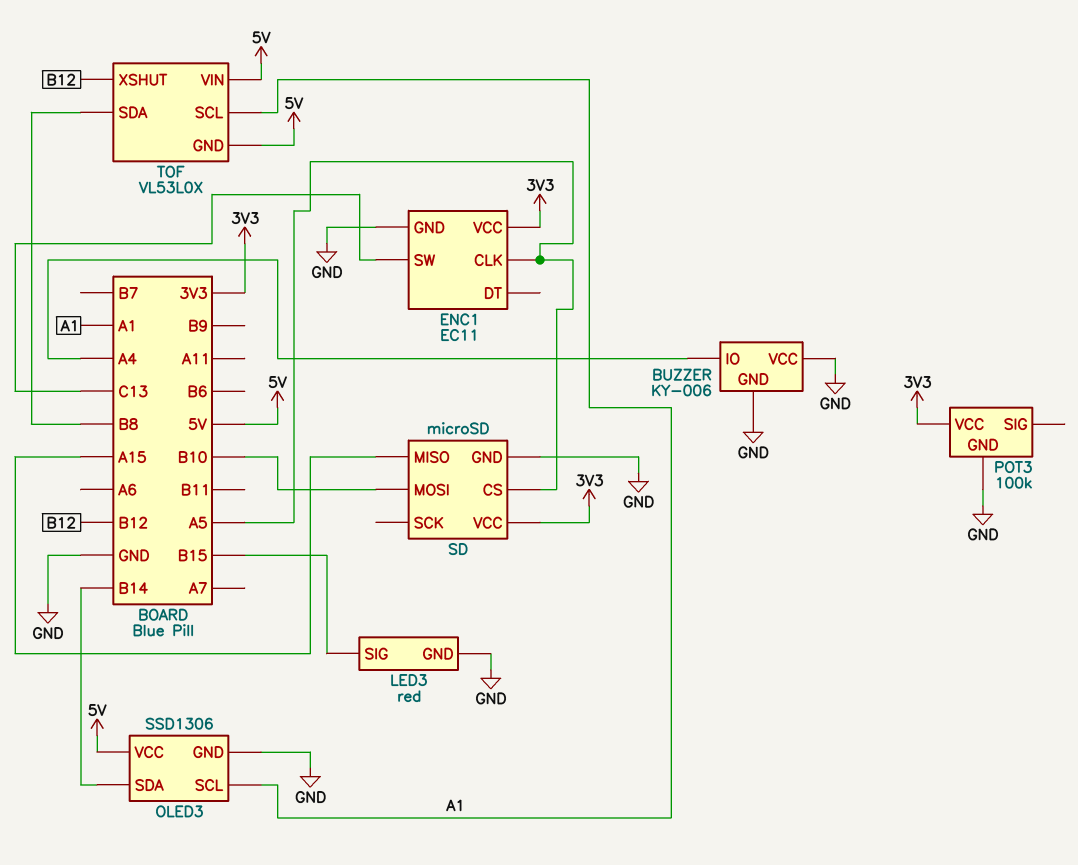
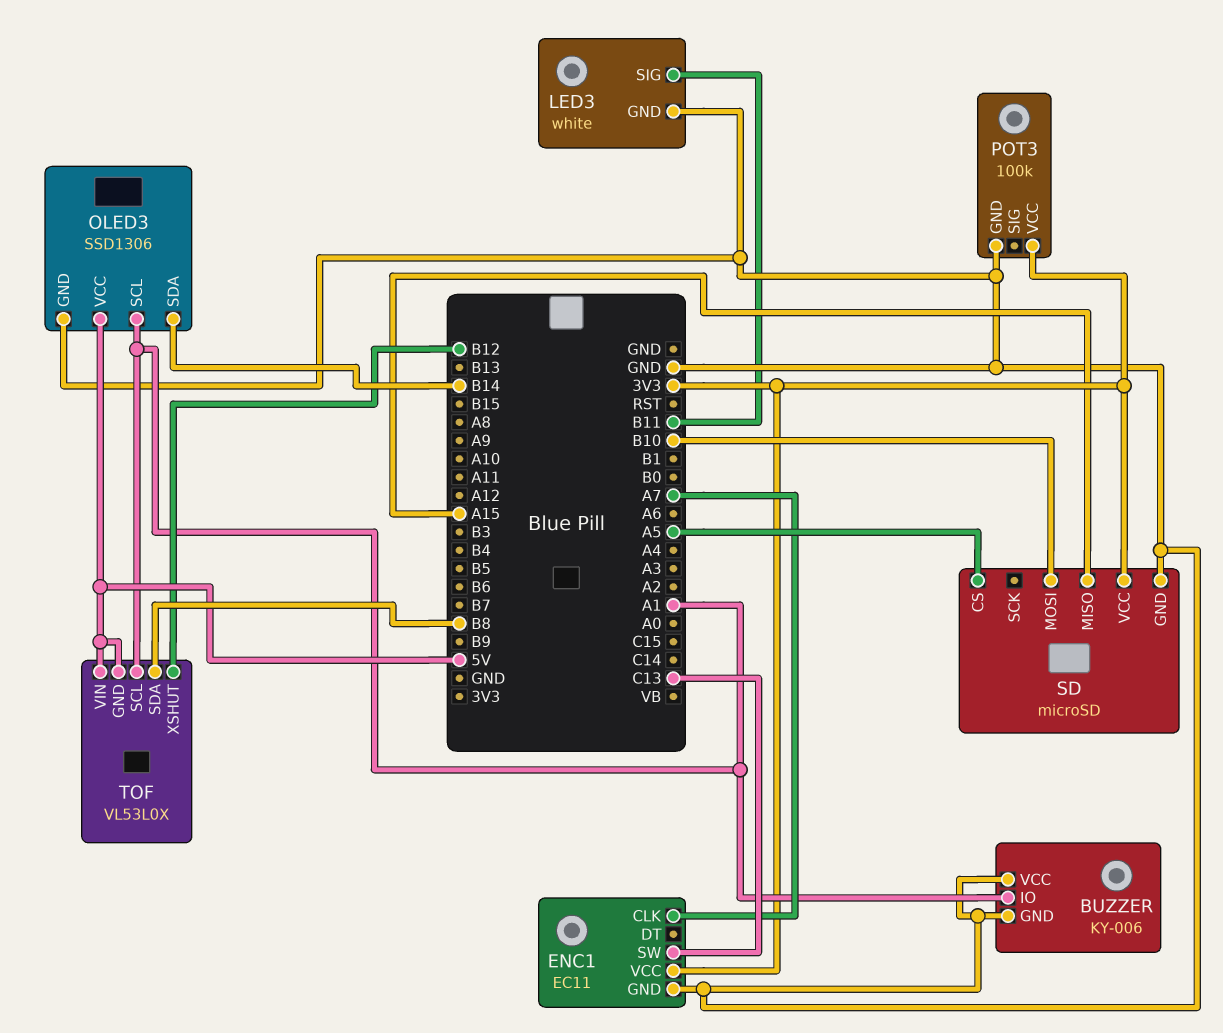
BUZZER pin IO: A4 -> A1
ENC1 pin CLK: A5 -> A7
LED3: red -> white
LED3 pin SIG: B15 -> B11

